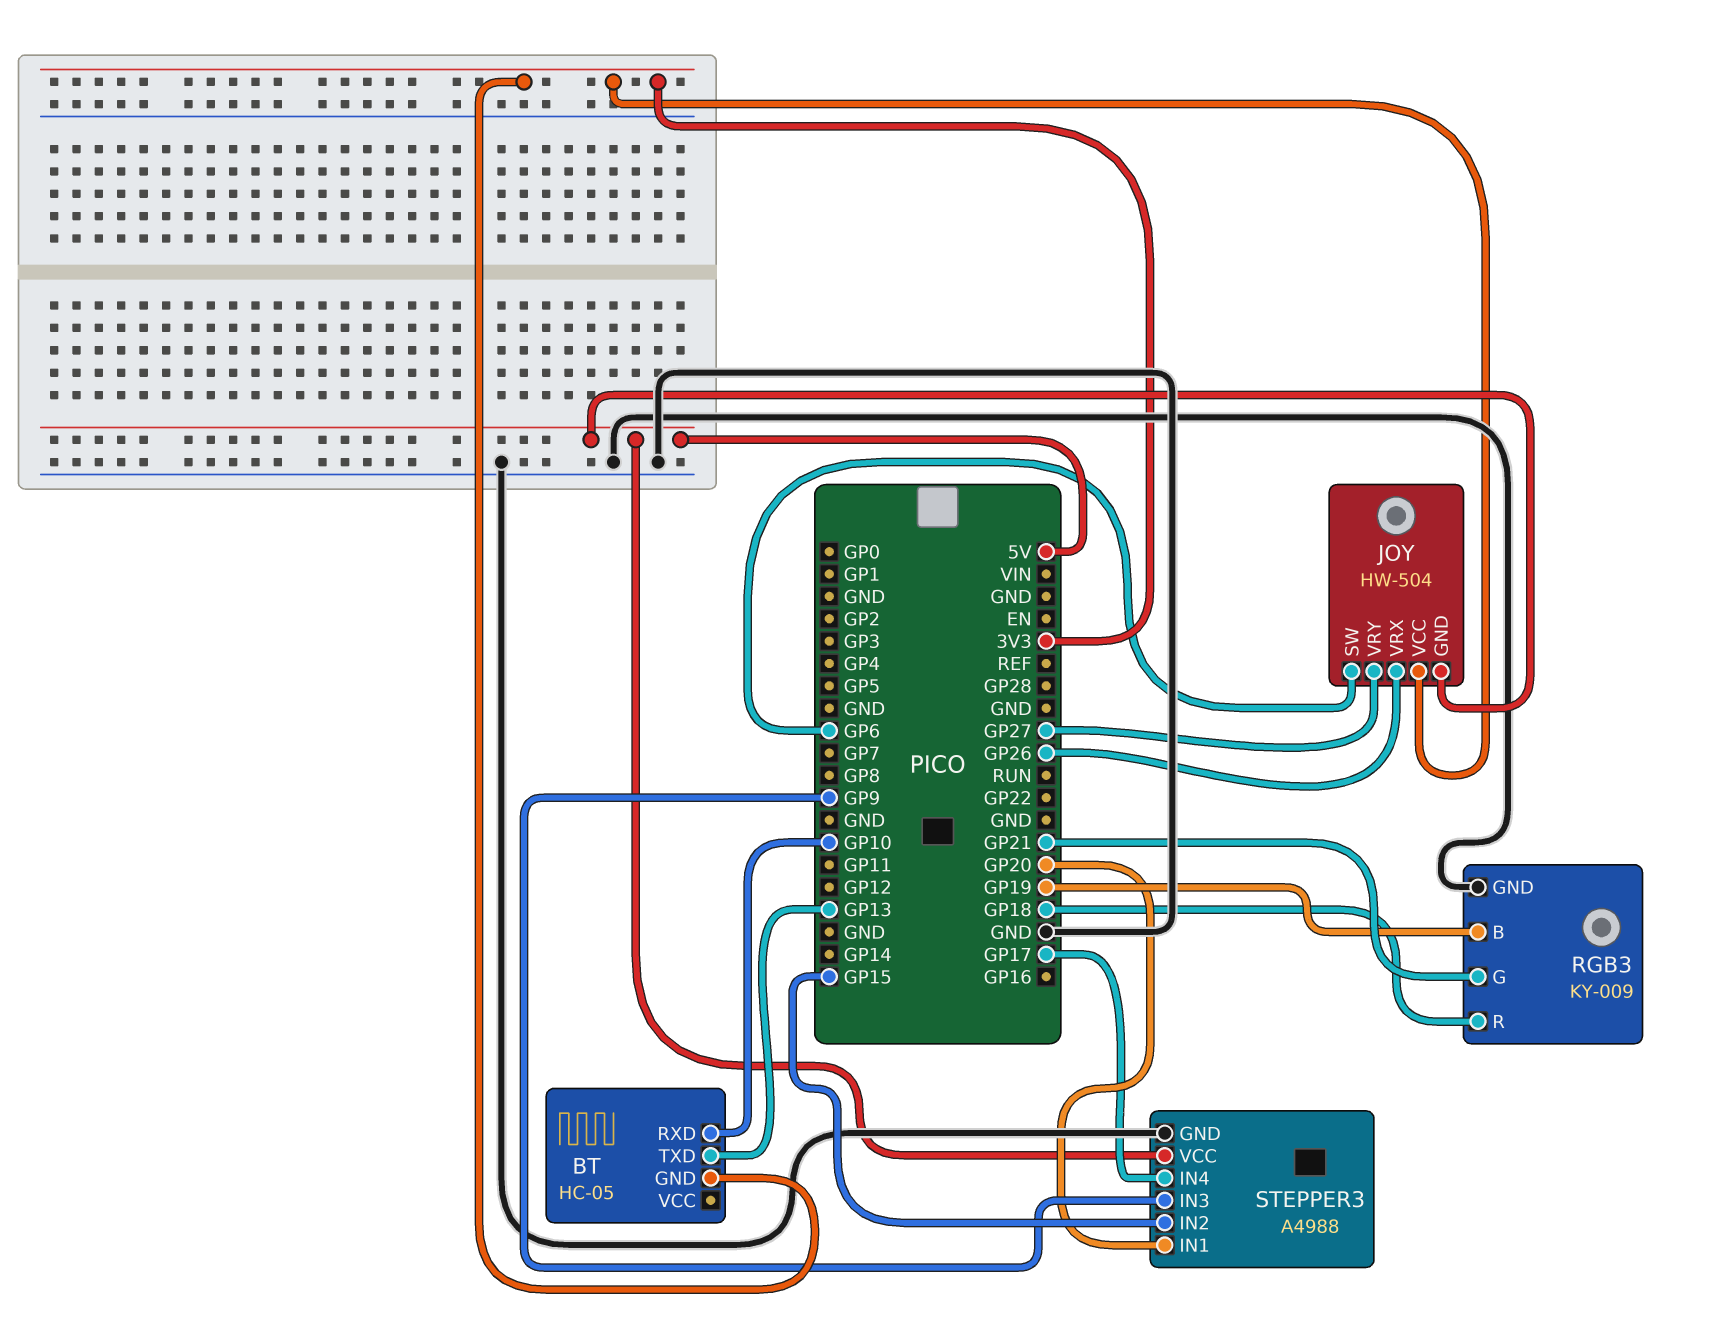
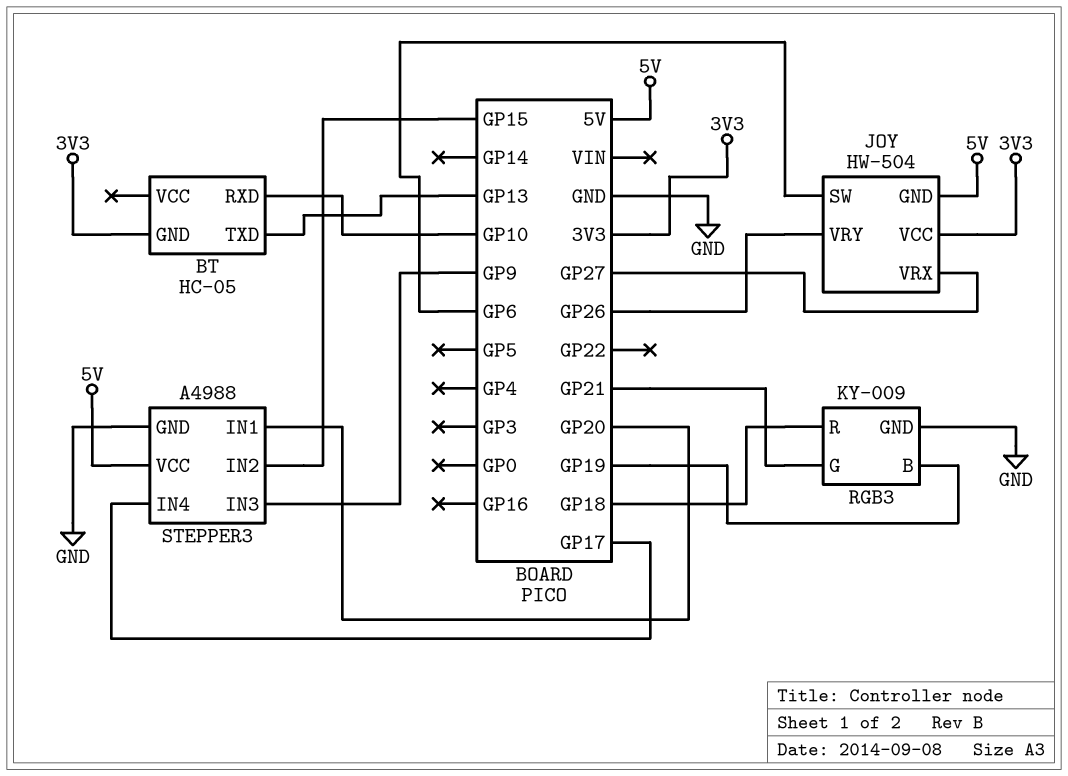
JOY pin VRX: GP26 -> GP27
JOY pin VRY: GP27 -> GP26

